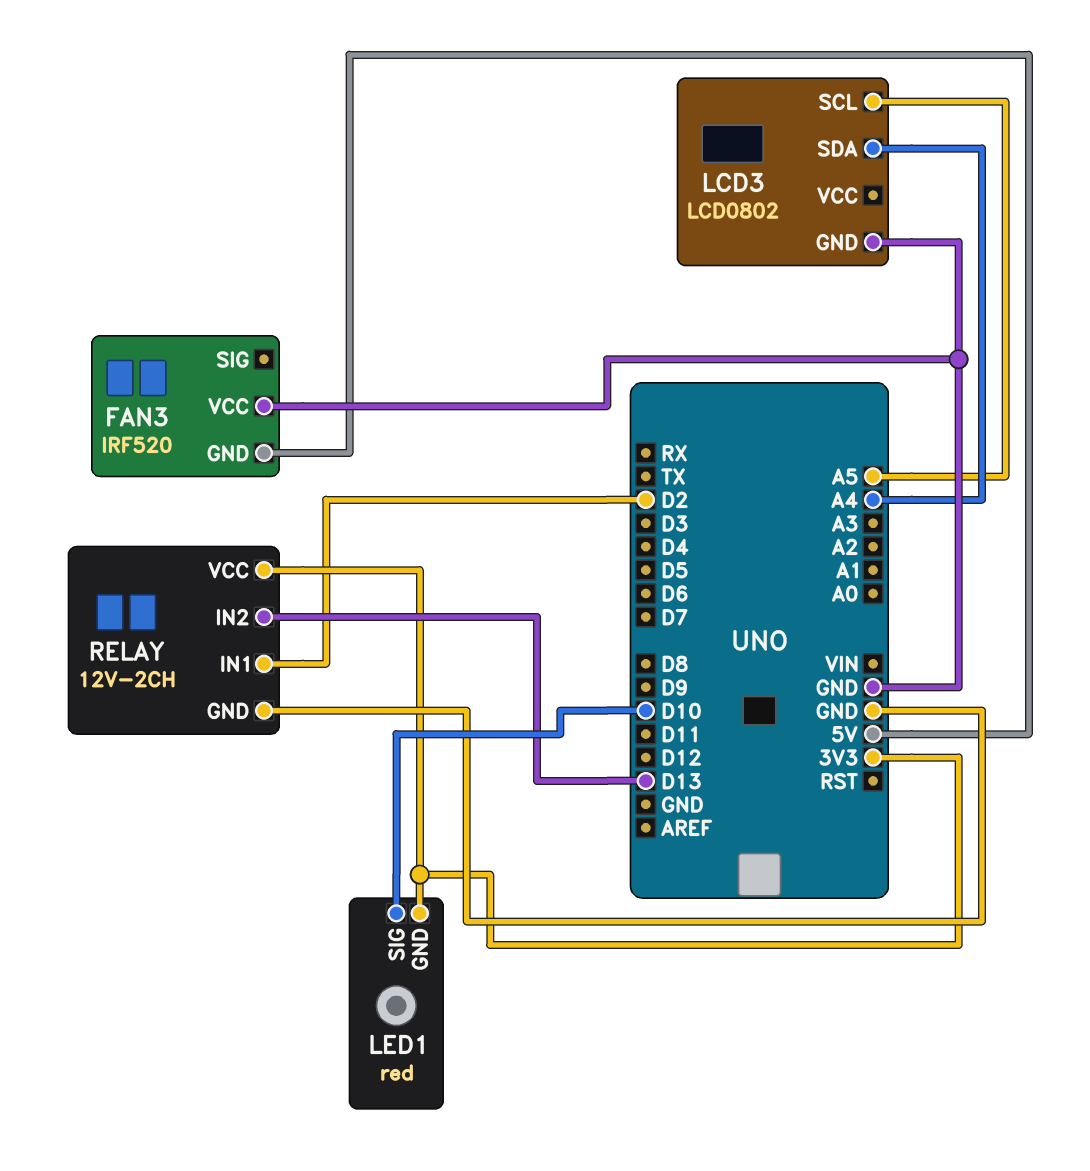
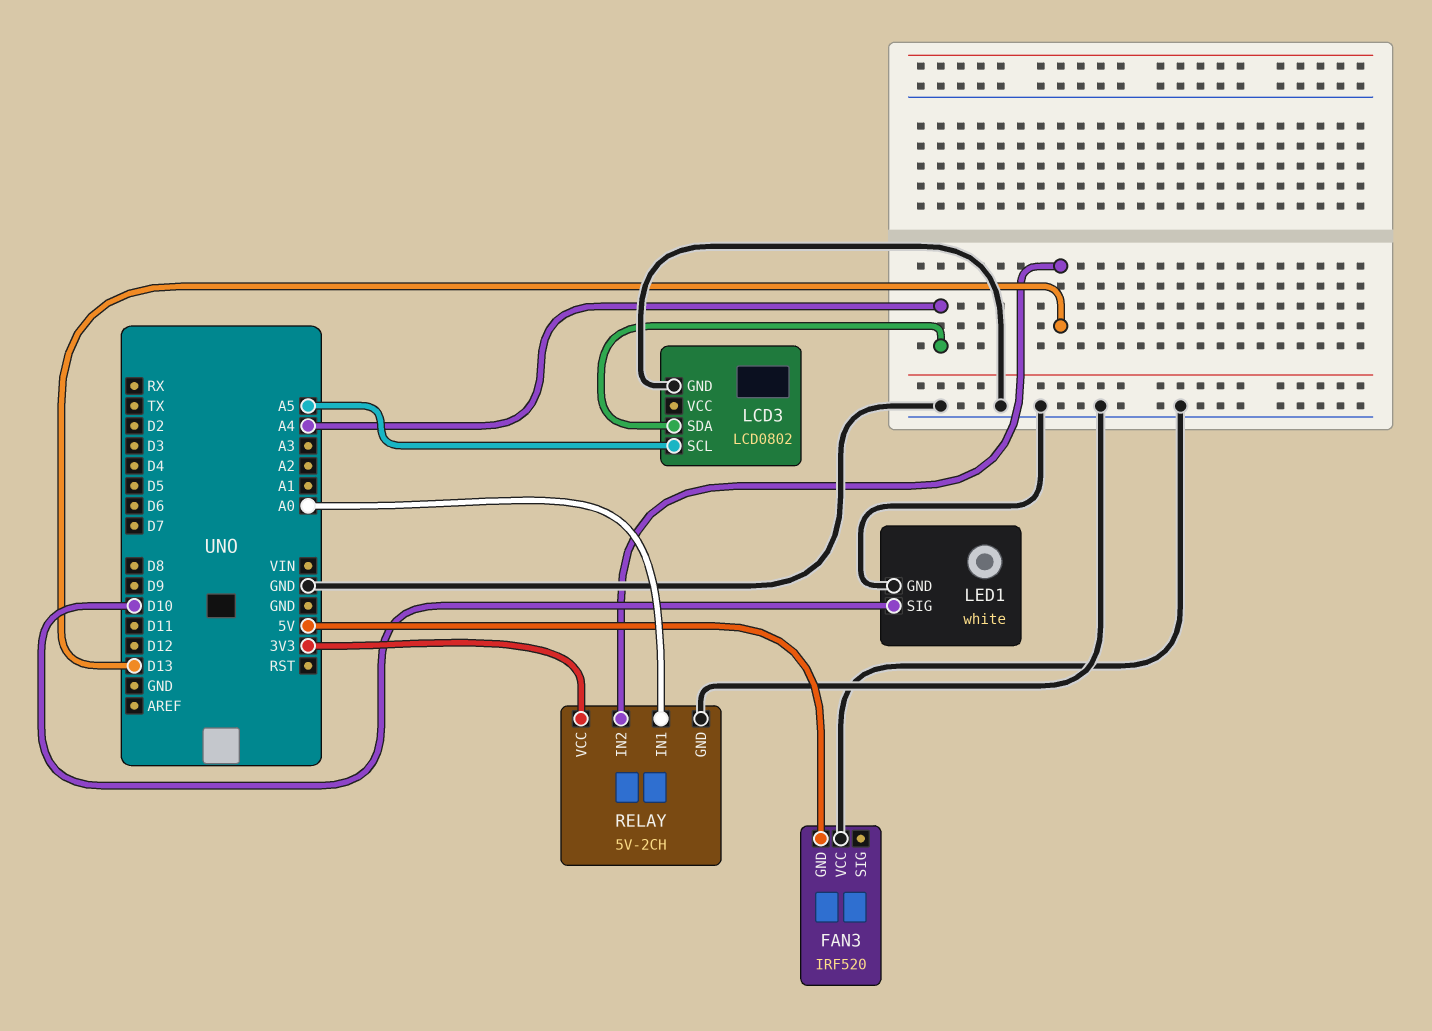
LED1: red -> white
LED1 pin GND: 3V3 -> GND
RELAY: 12V-2CH -> 5V-2CH
RELAY pin IN1: D2 -> A0

